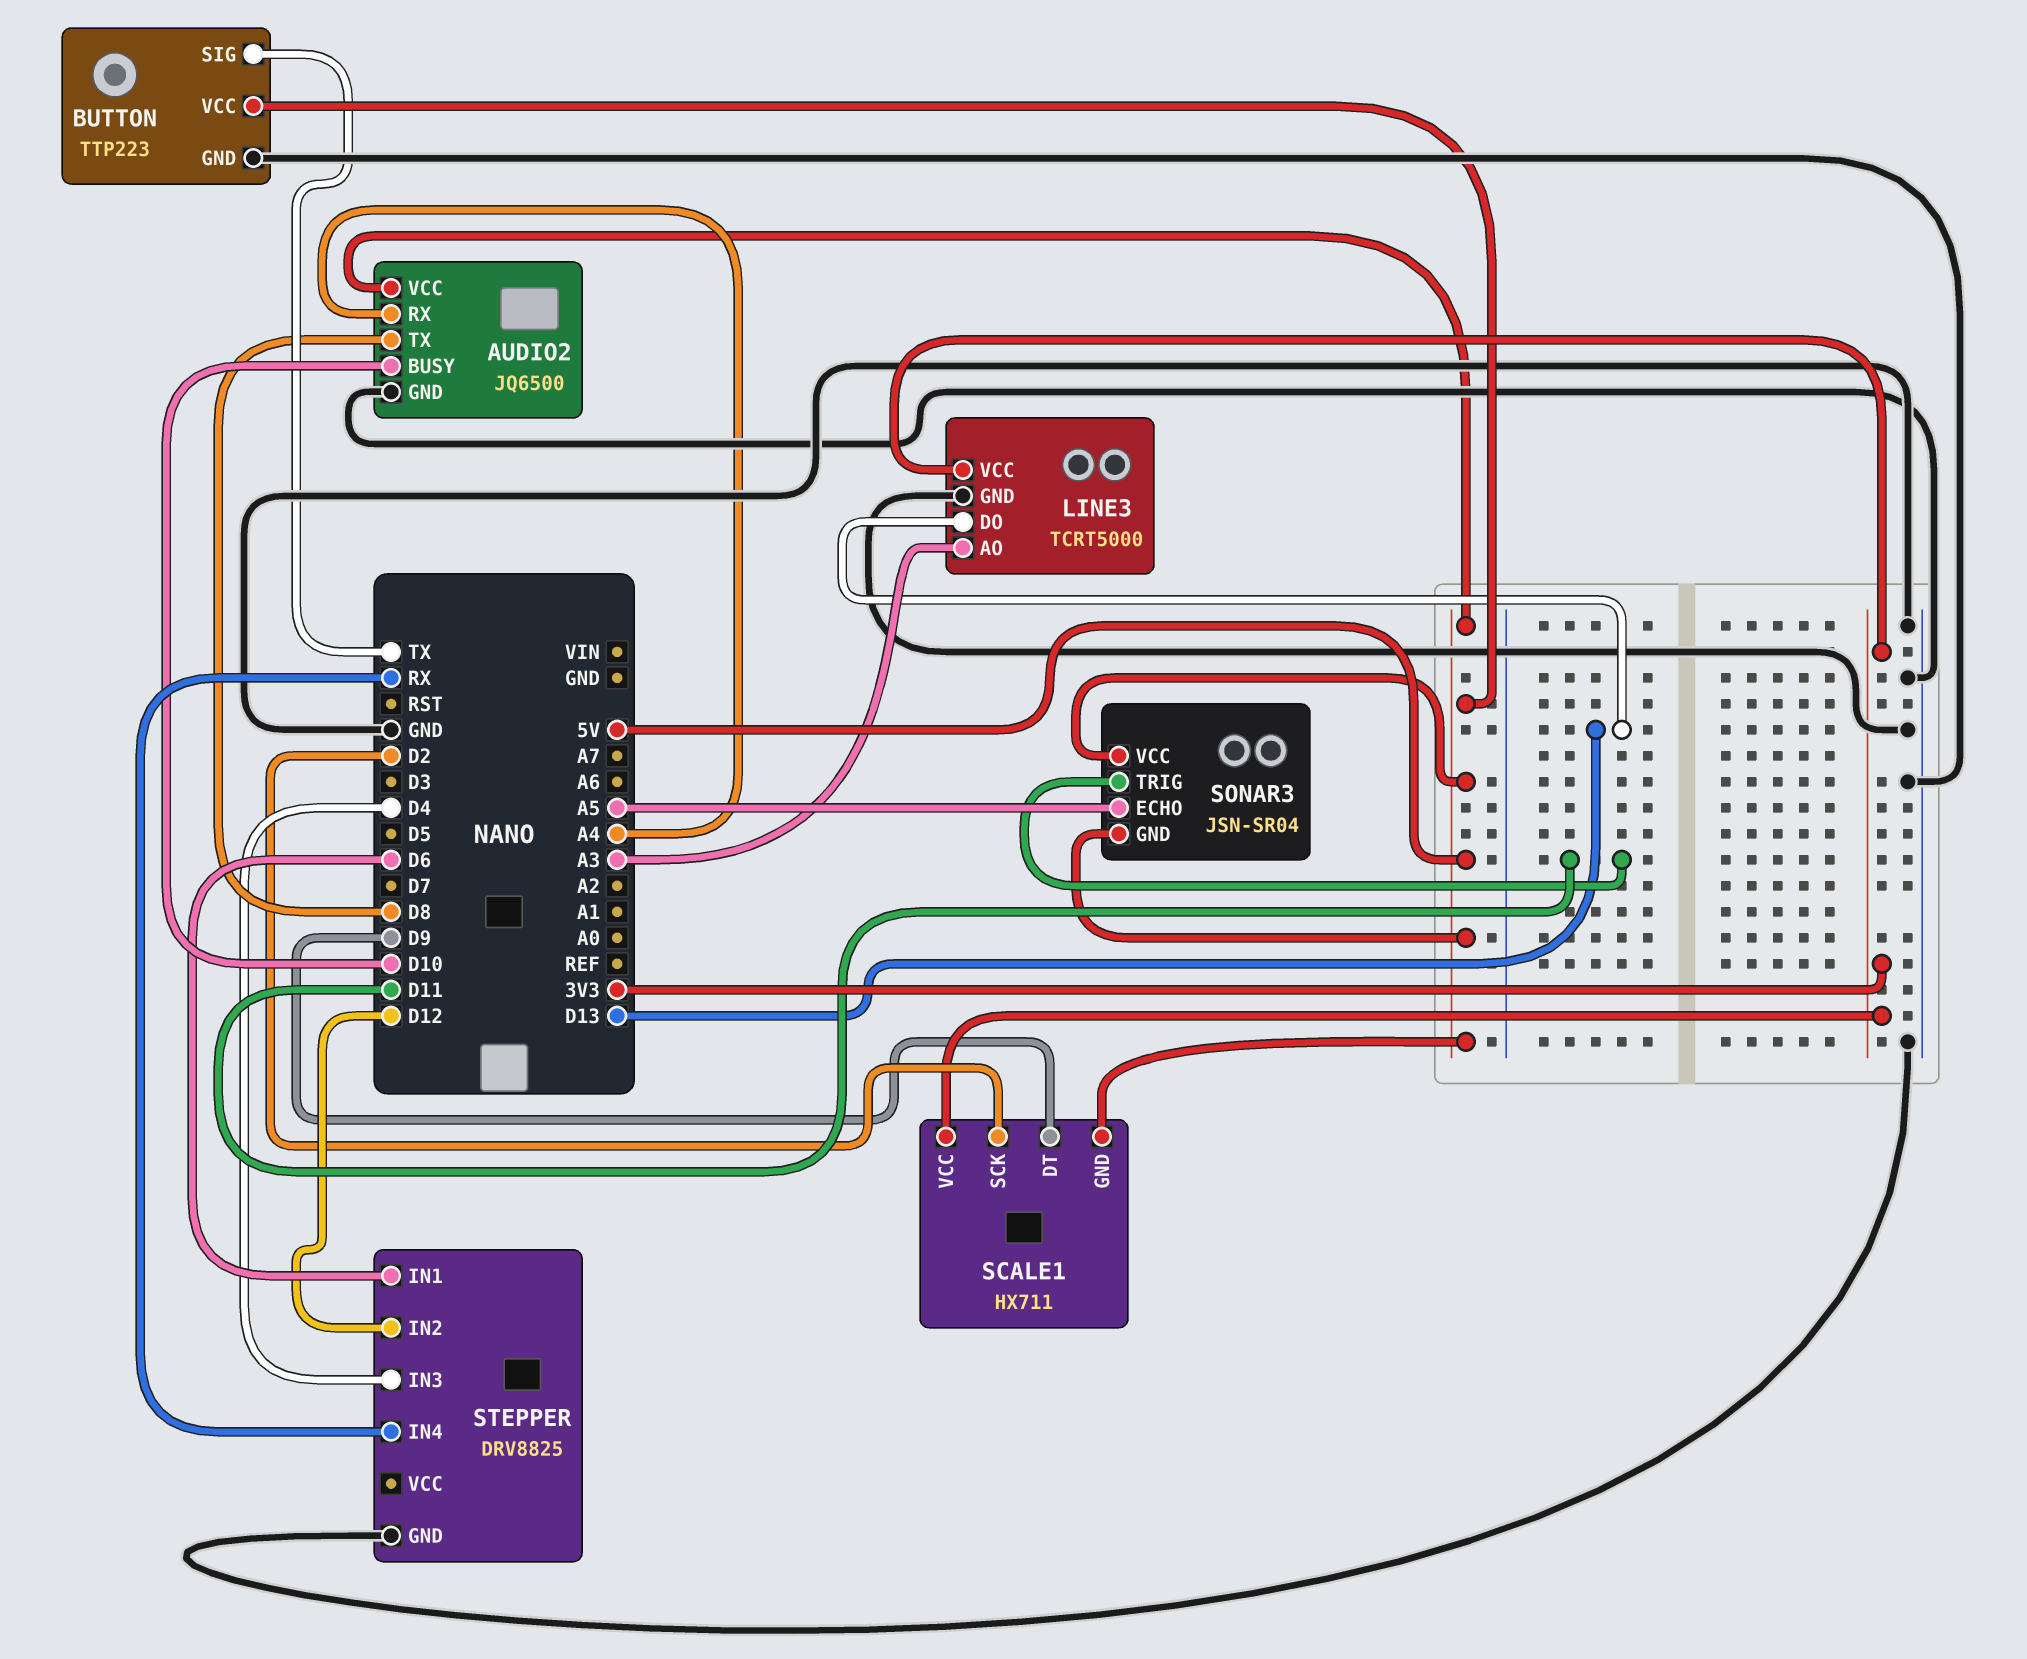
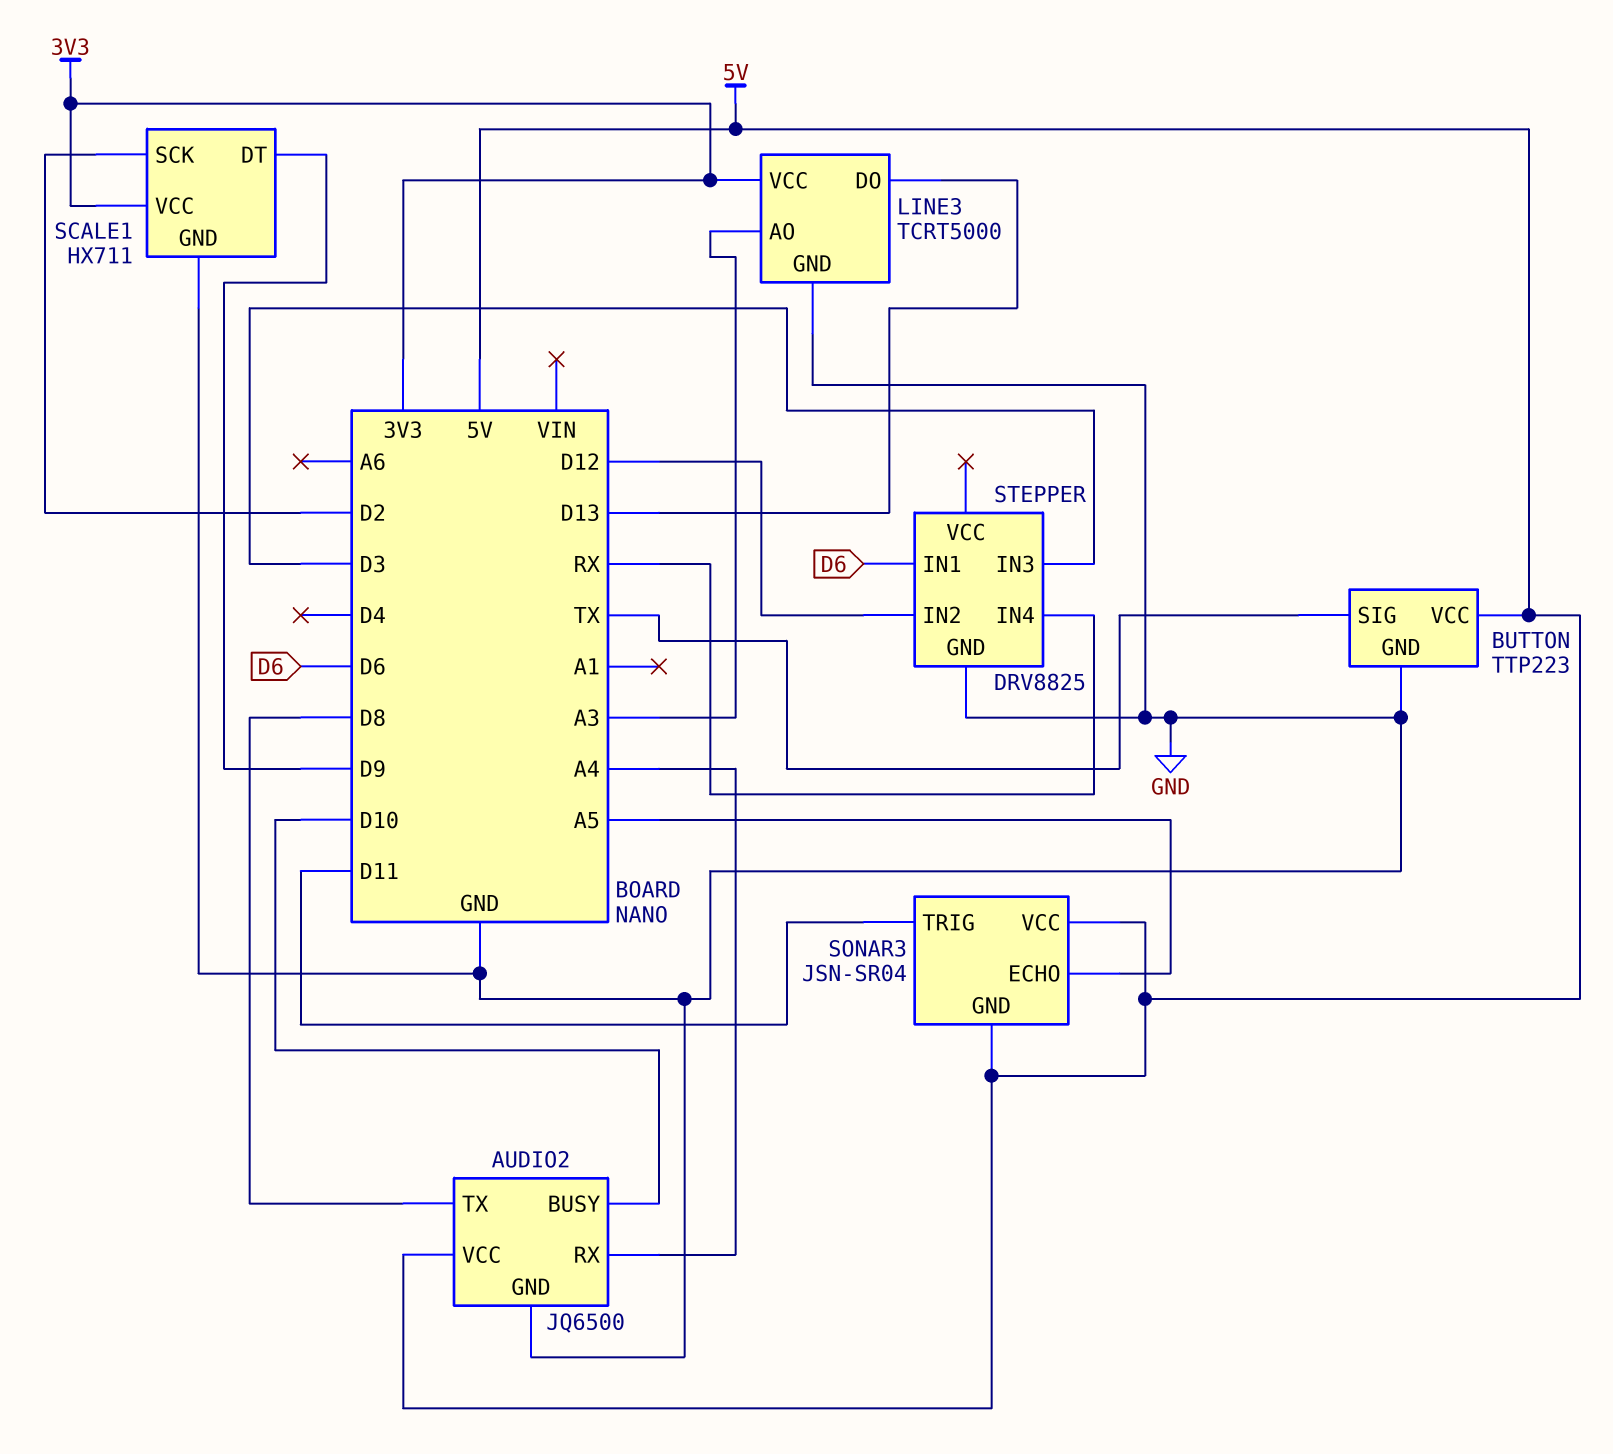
SCALE1 pin GND: 5V -> GND
STEPPER pin IN3: D4 -> D3

